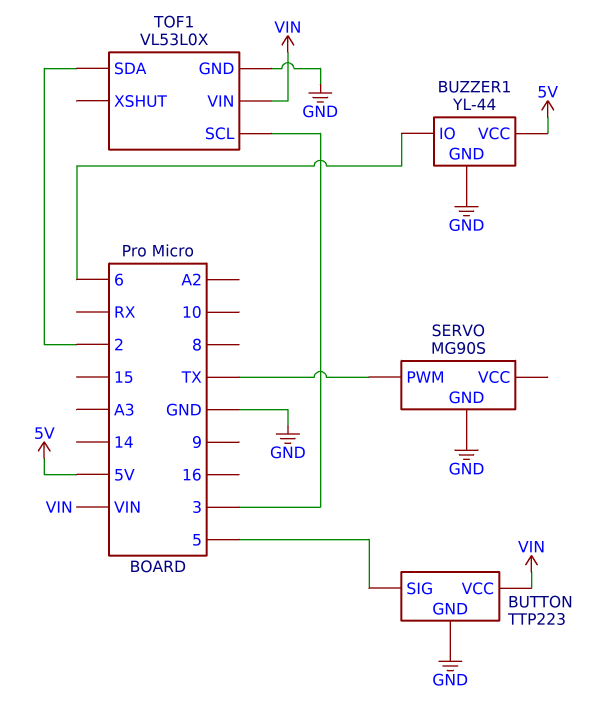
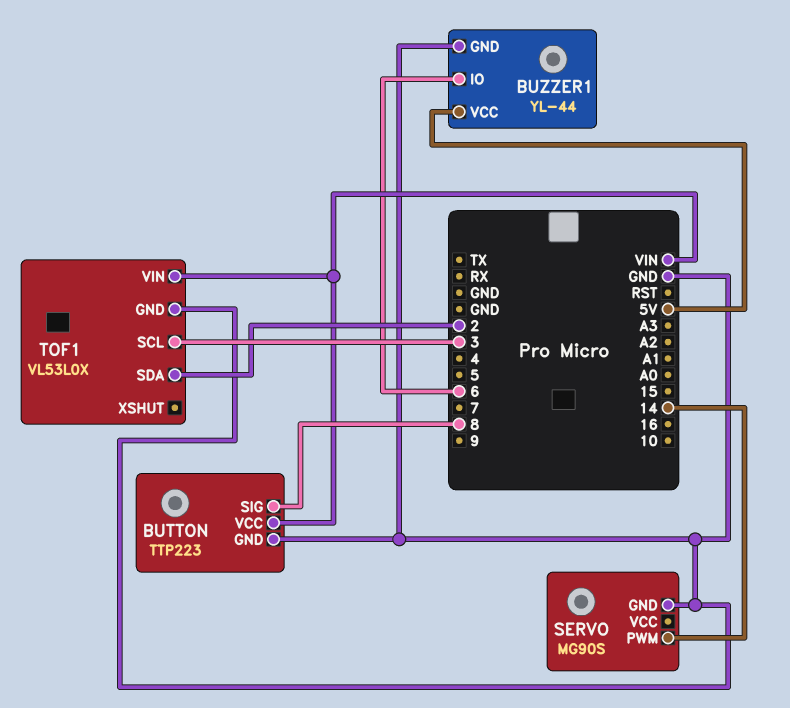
BUTTON pin SIG: 5 -> 8
SERVO pin PWM: TX -> 14

